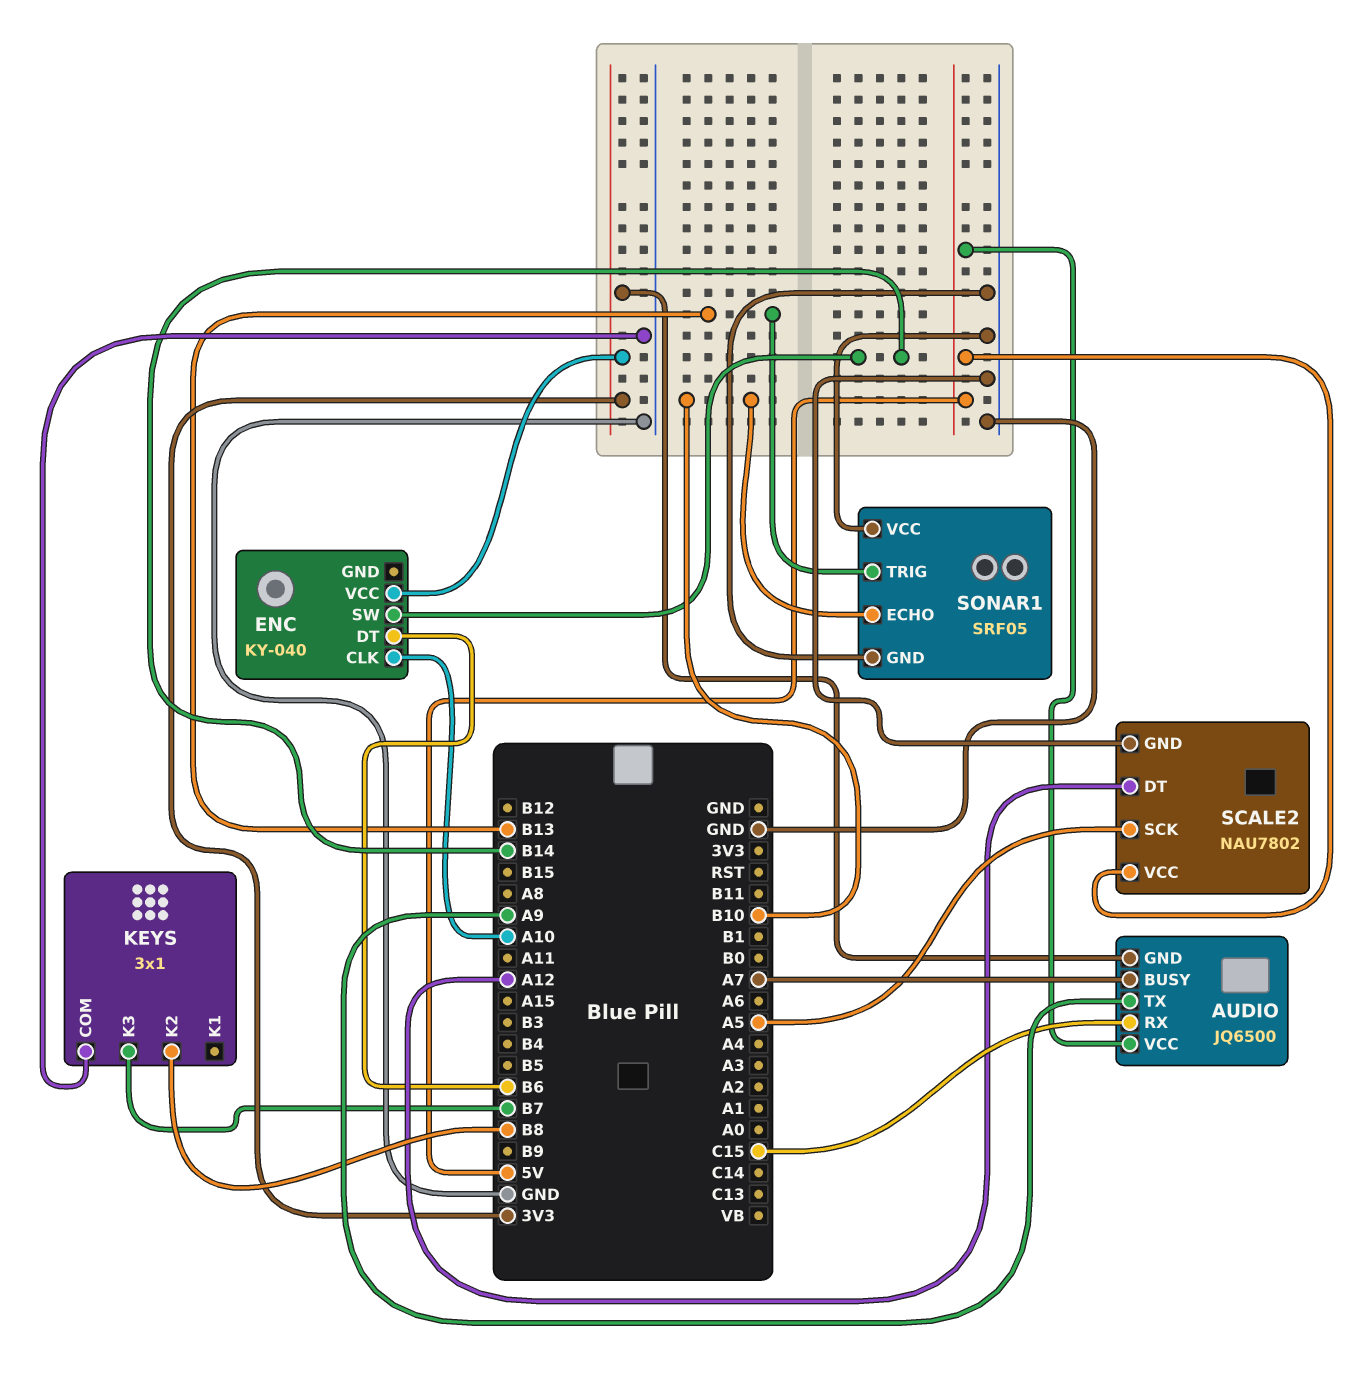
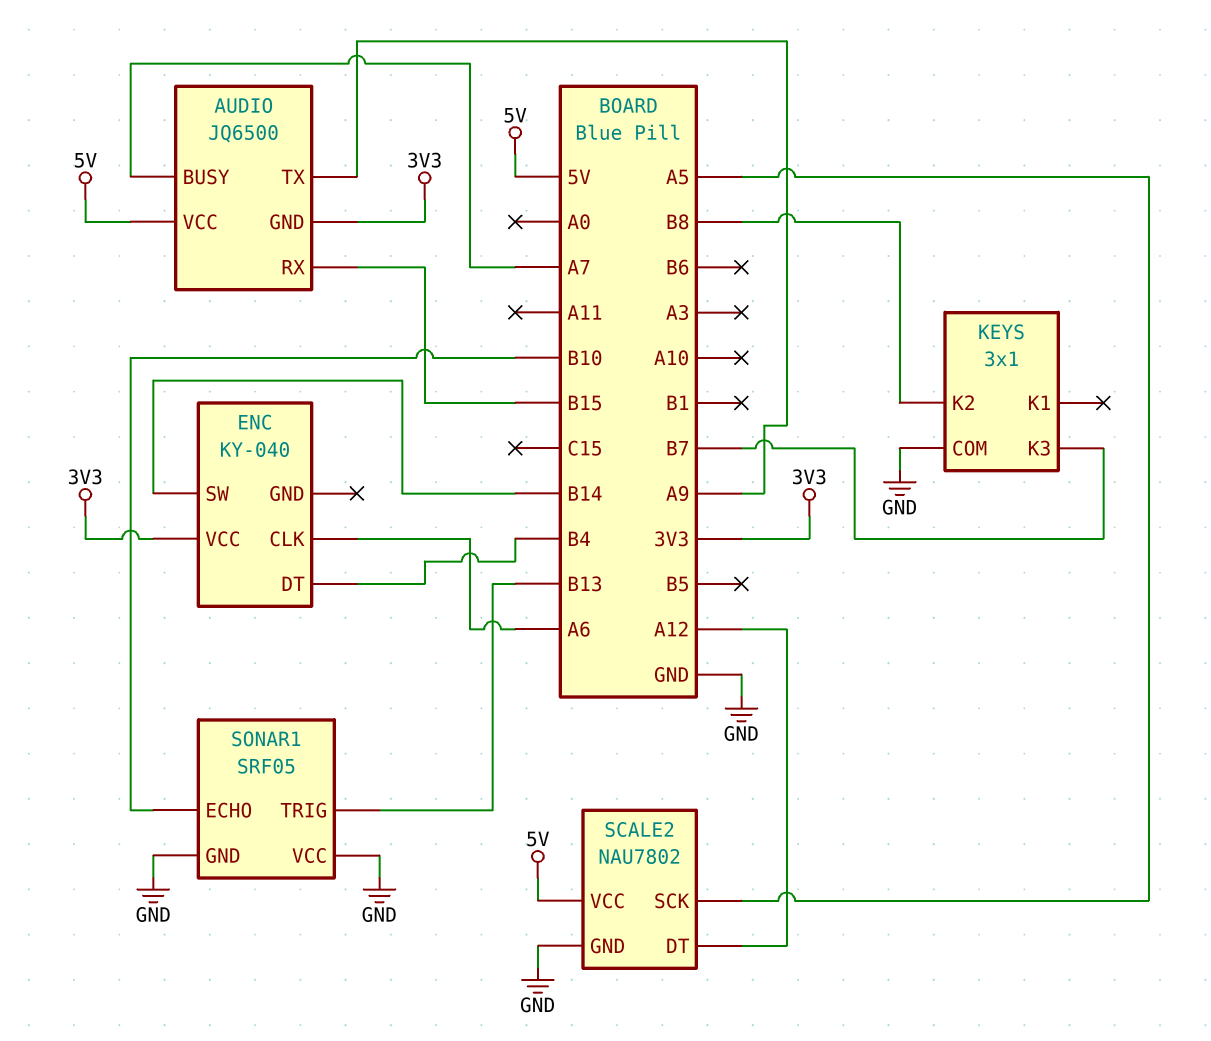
AUDIO pin RX: C15 -> B15
ENC pin CLK: A10 -> A6
ENC pin DT: B6 -> B4

